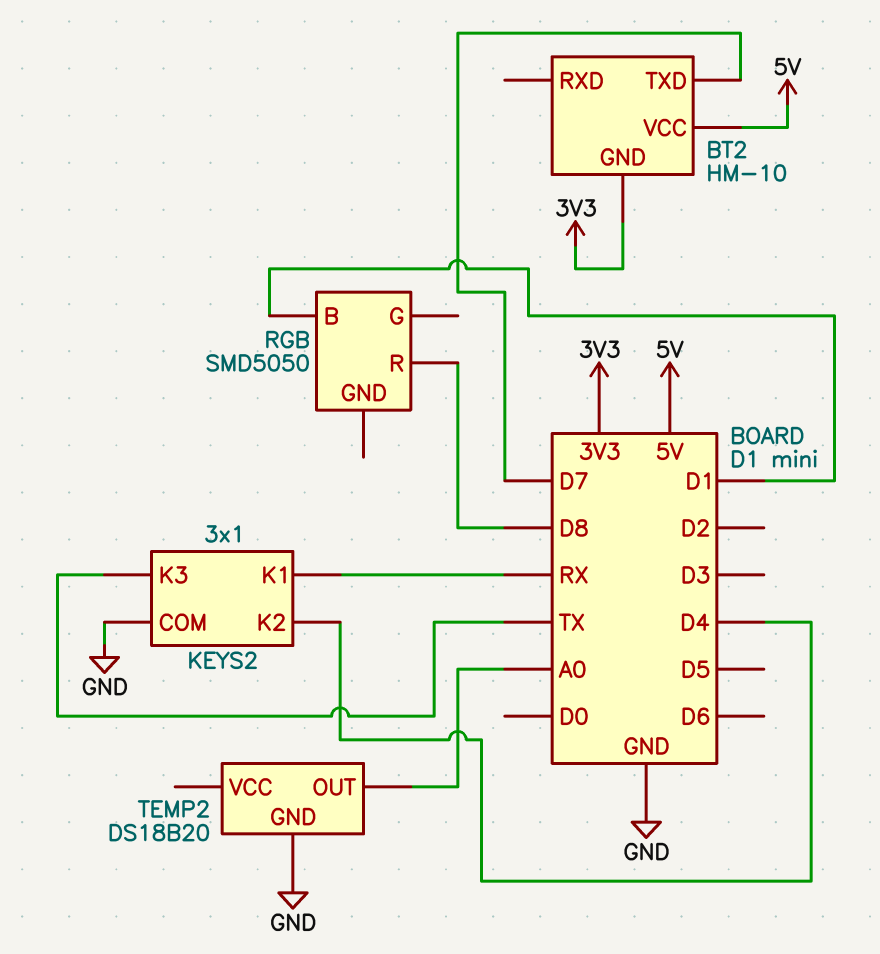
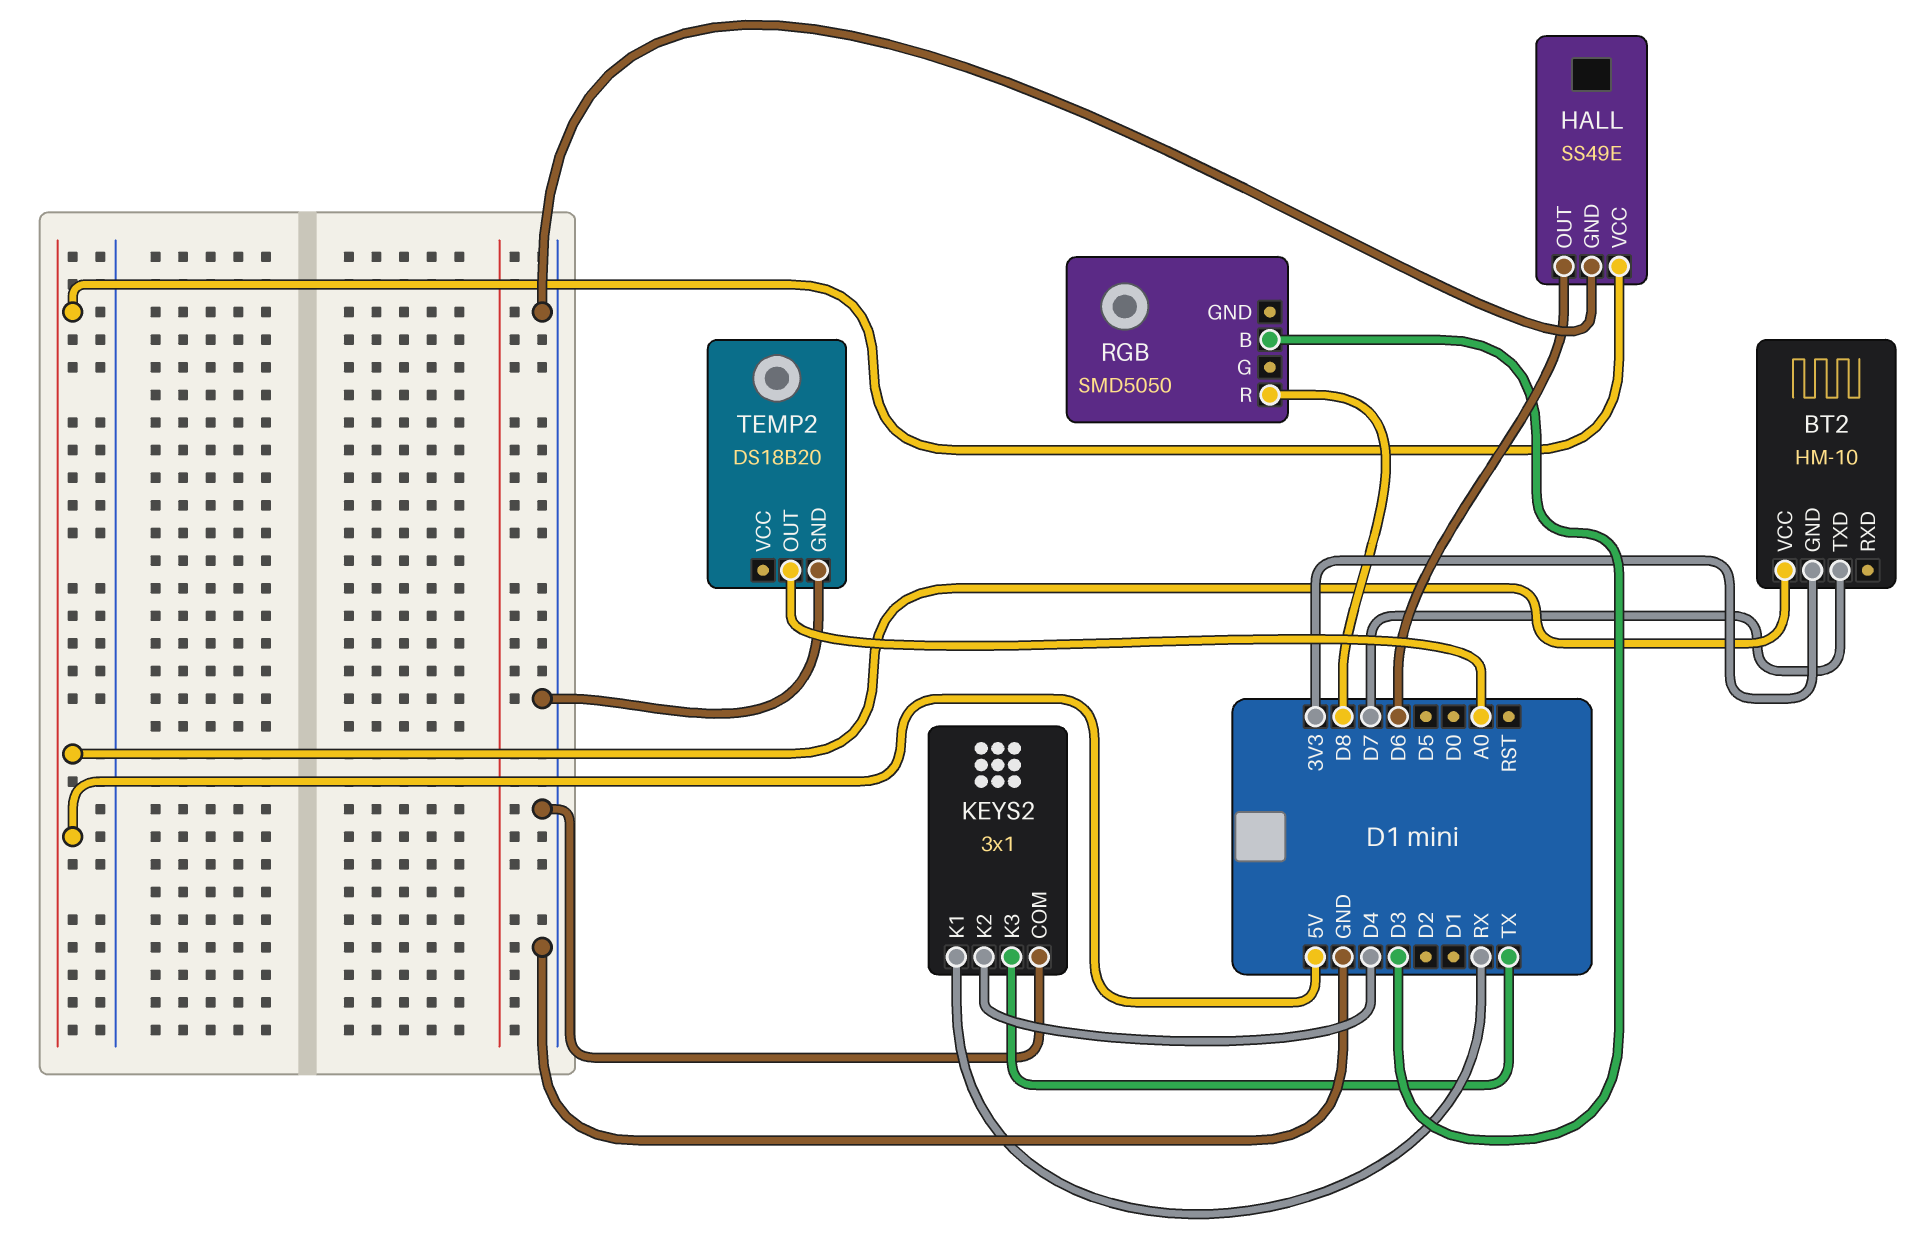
HALL: none -> SS49E
HALL pin GND: none -> GND
HALL pin OUT: none -> D6
HALL pin VCC: none -> 5V
RGB pin B: D1 -> D3

